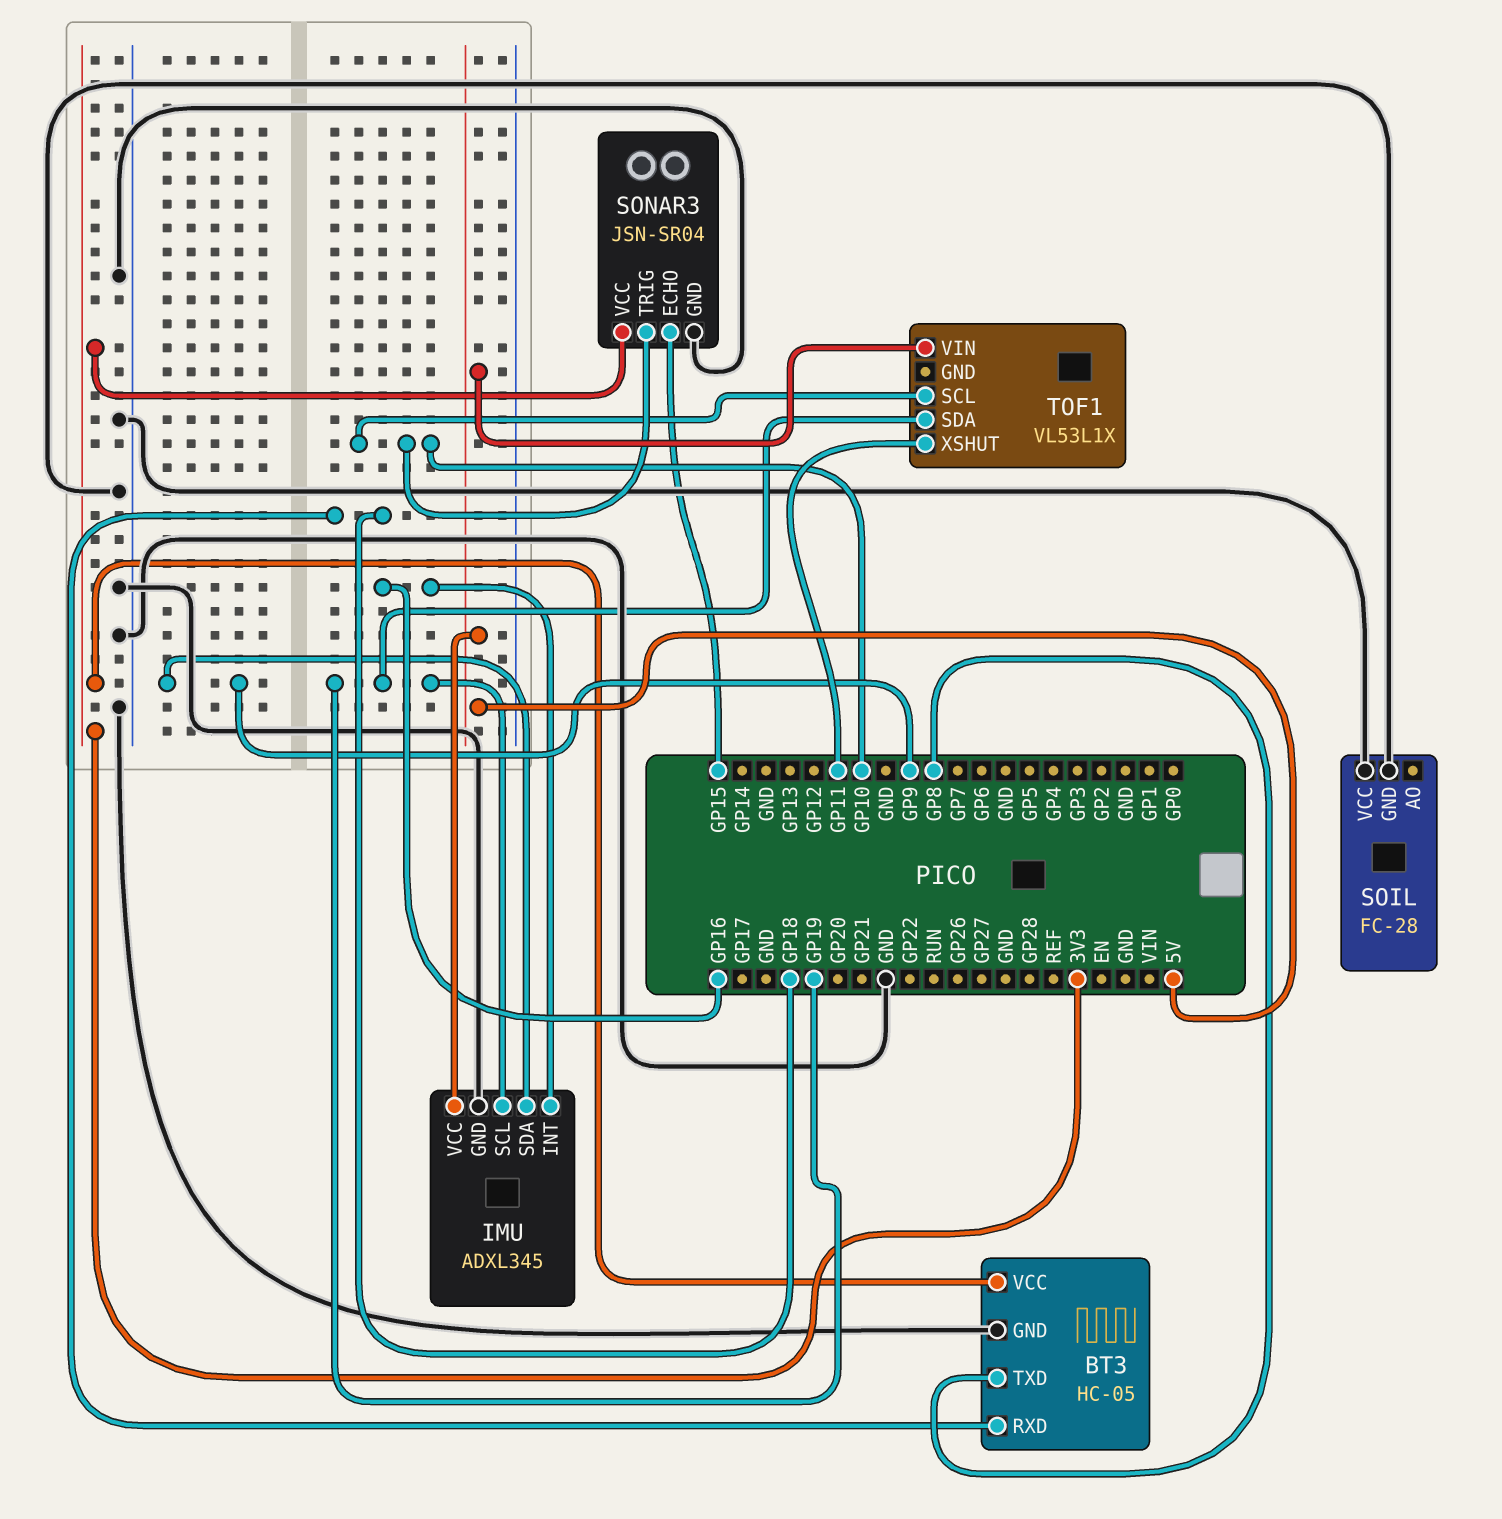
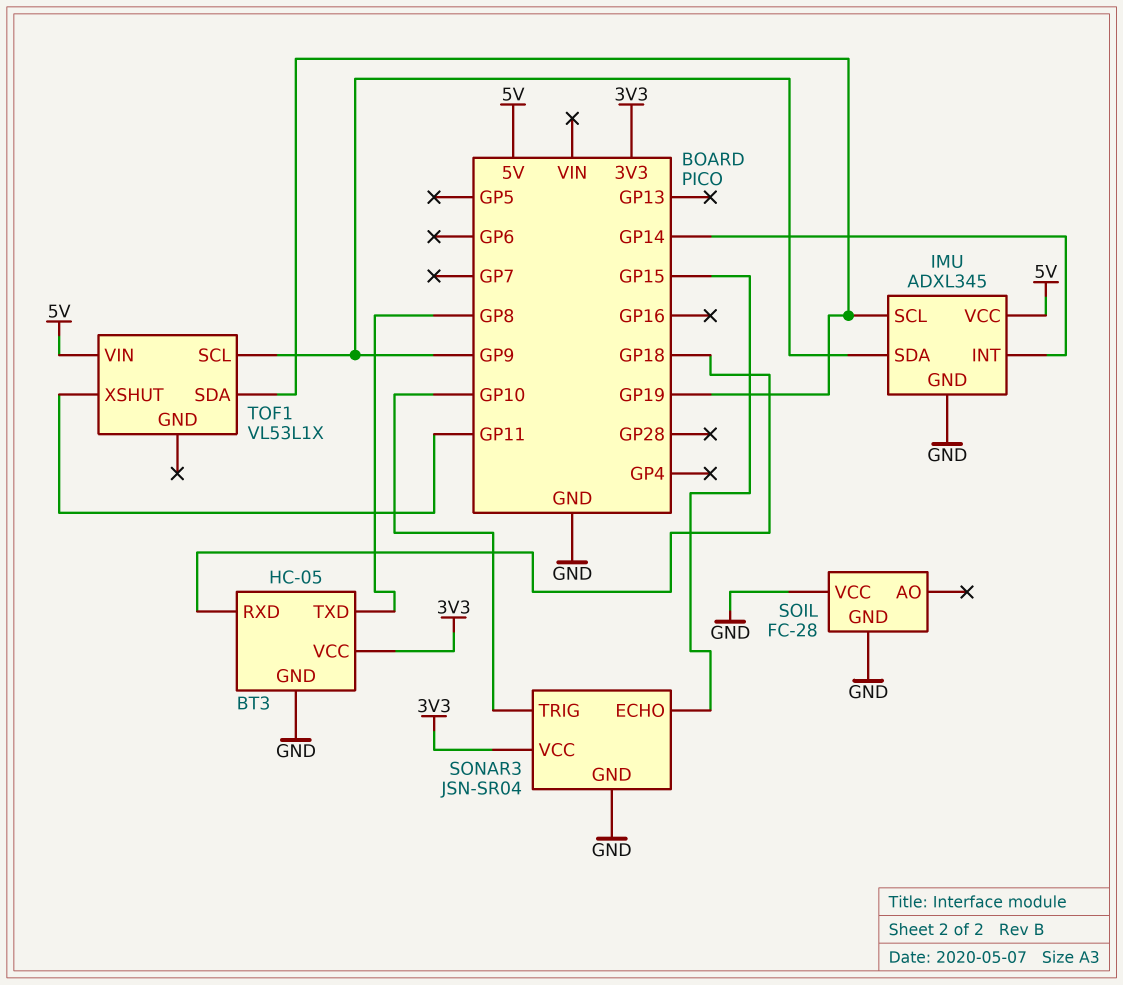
IMU pin INT: GP16 -> GP14
TOF1 pin SCL: GP10 -> GP9

